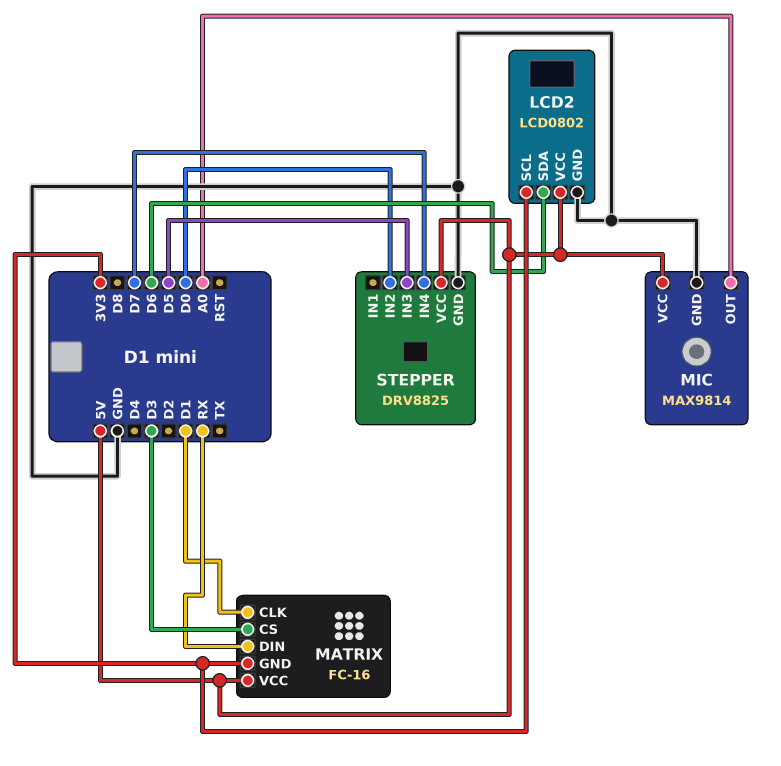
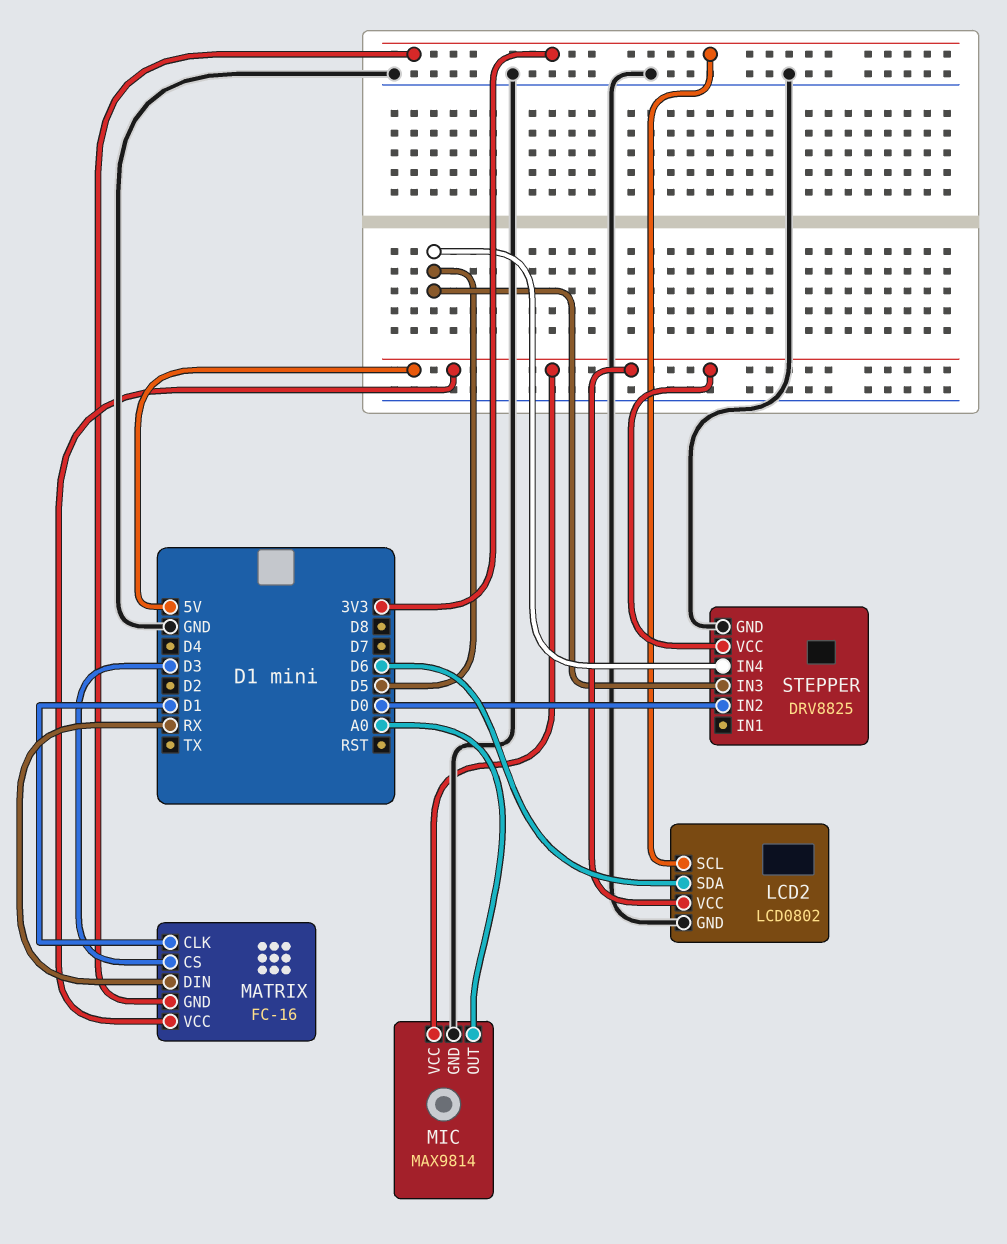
STEPPER pin IN4: D7 -> D5

